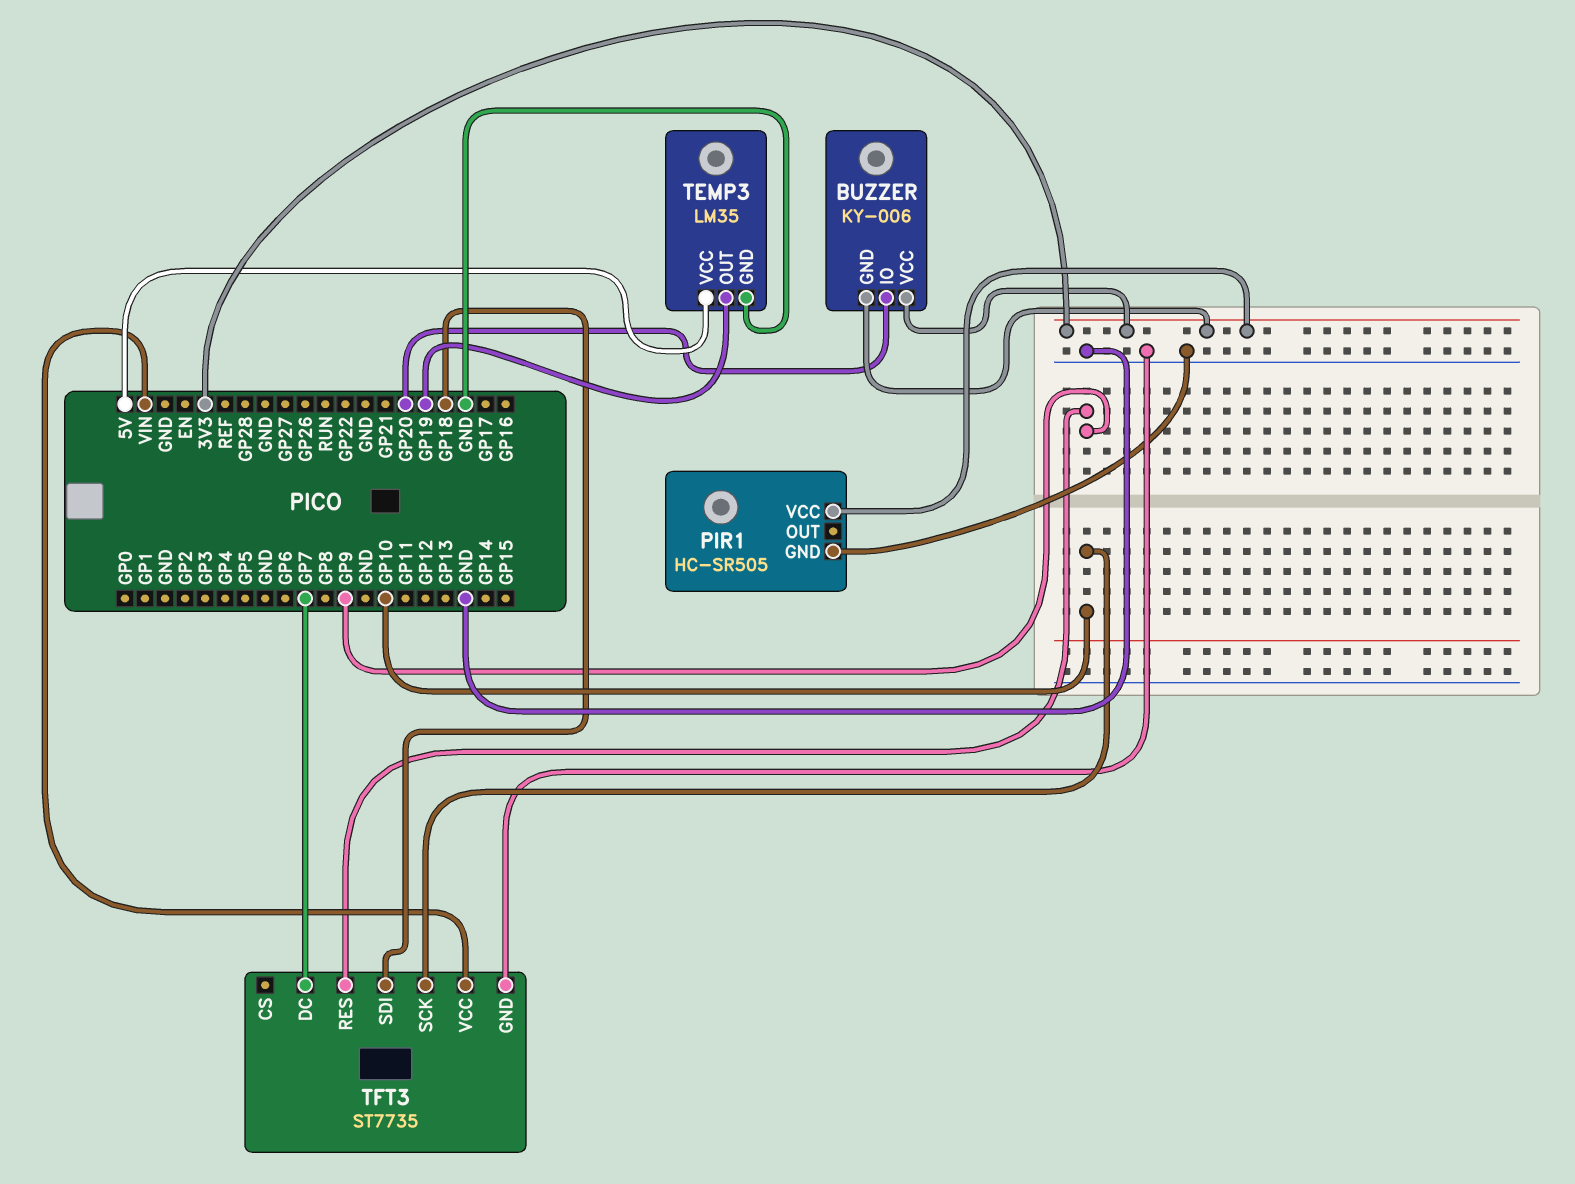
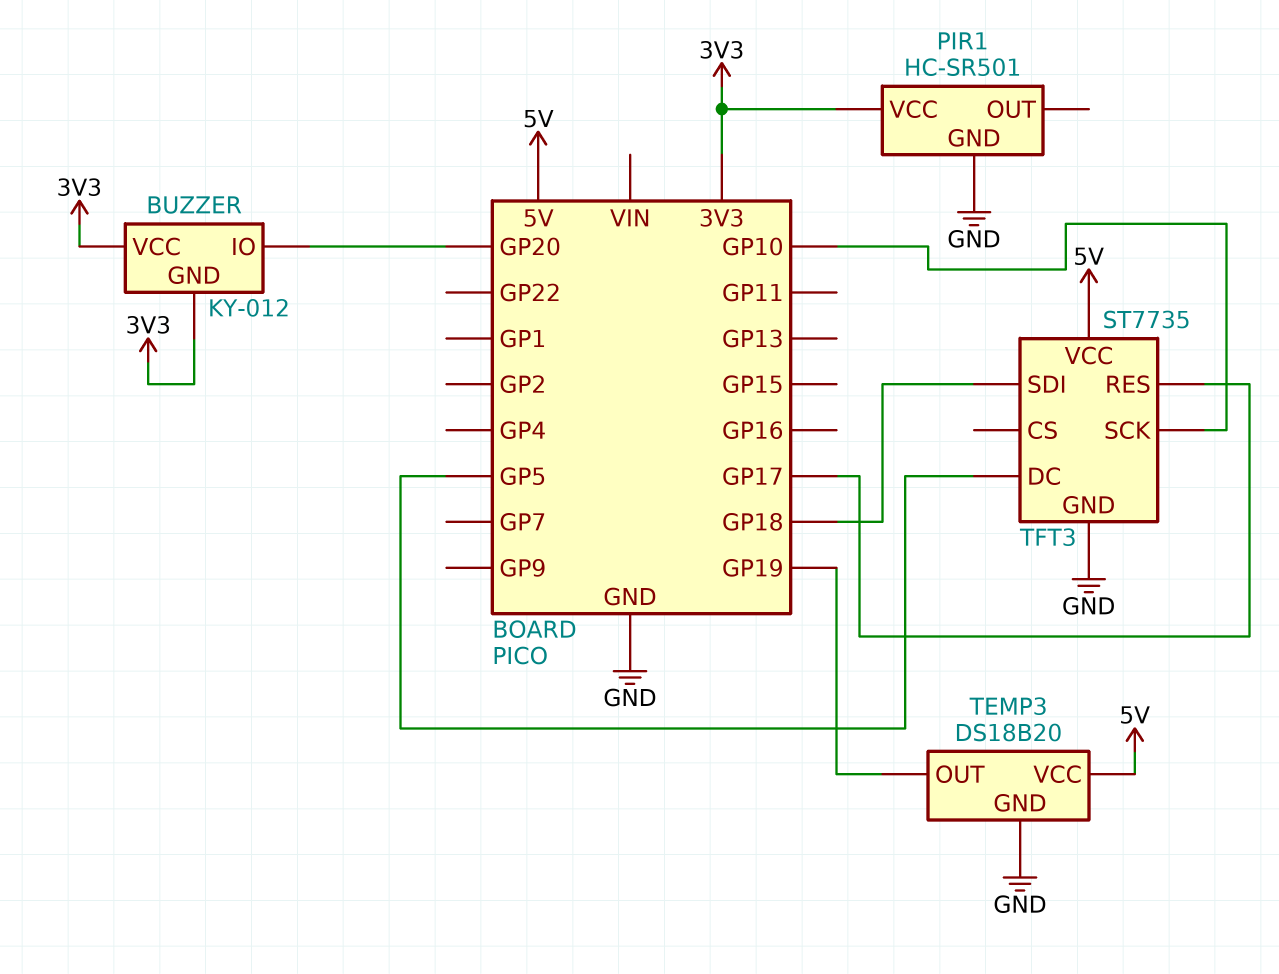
BUZZER: KY-006 -> KY-012
PIR1: HC-SR505 -> HC-SR501
TEMP3: LM35 -> DS18B20
TFT3 pin DC: GP7 -> GP5
TFT3 pin RES: GP9 -> GP17
TFT3 pin VCC: VIN -> 5V

